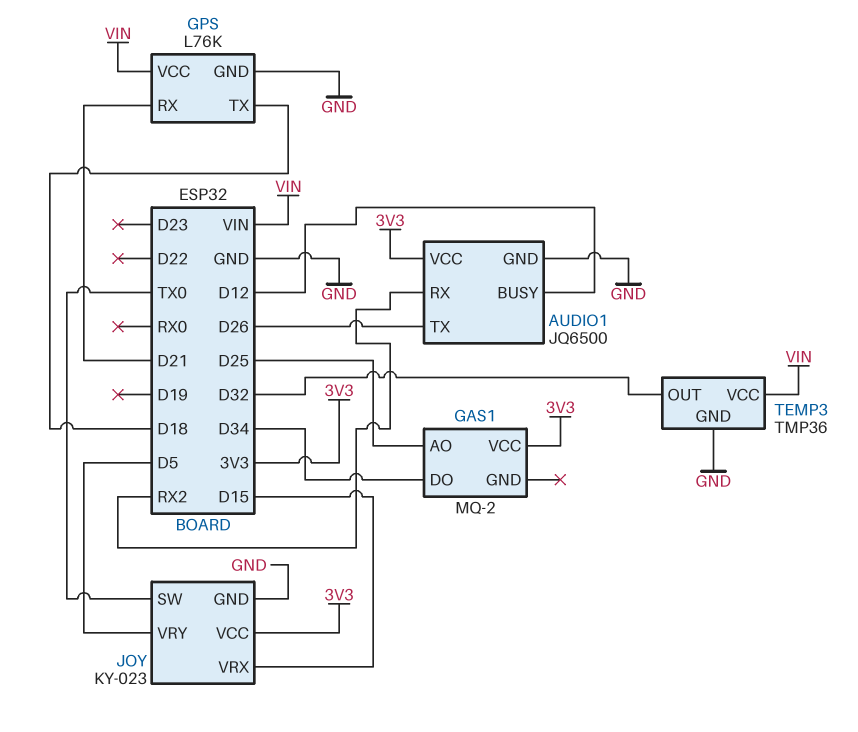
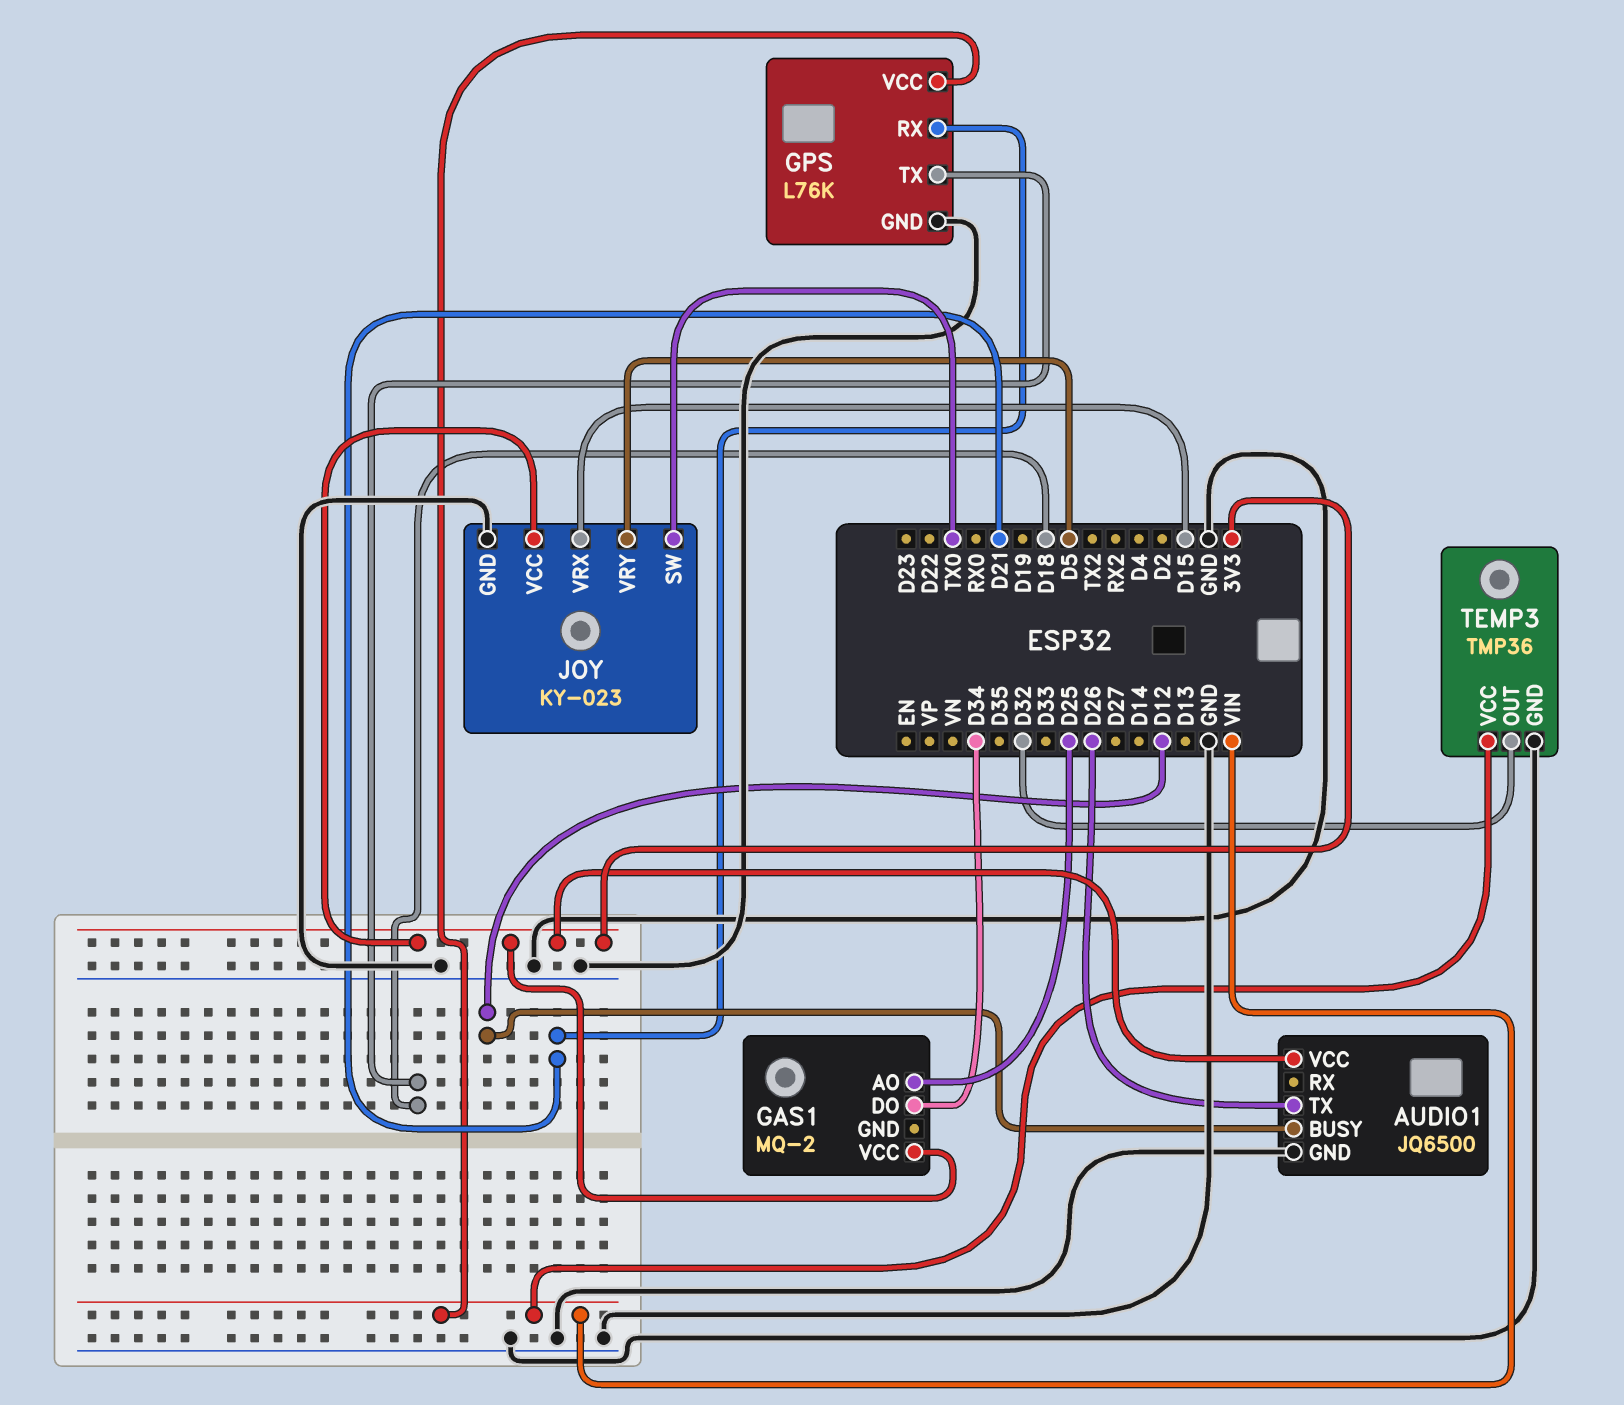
AUDIO1 pin RX: RX2 -> none

